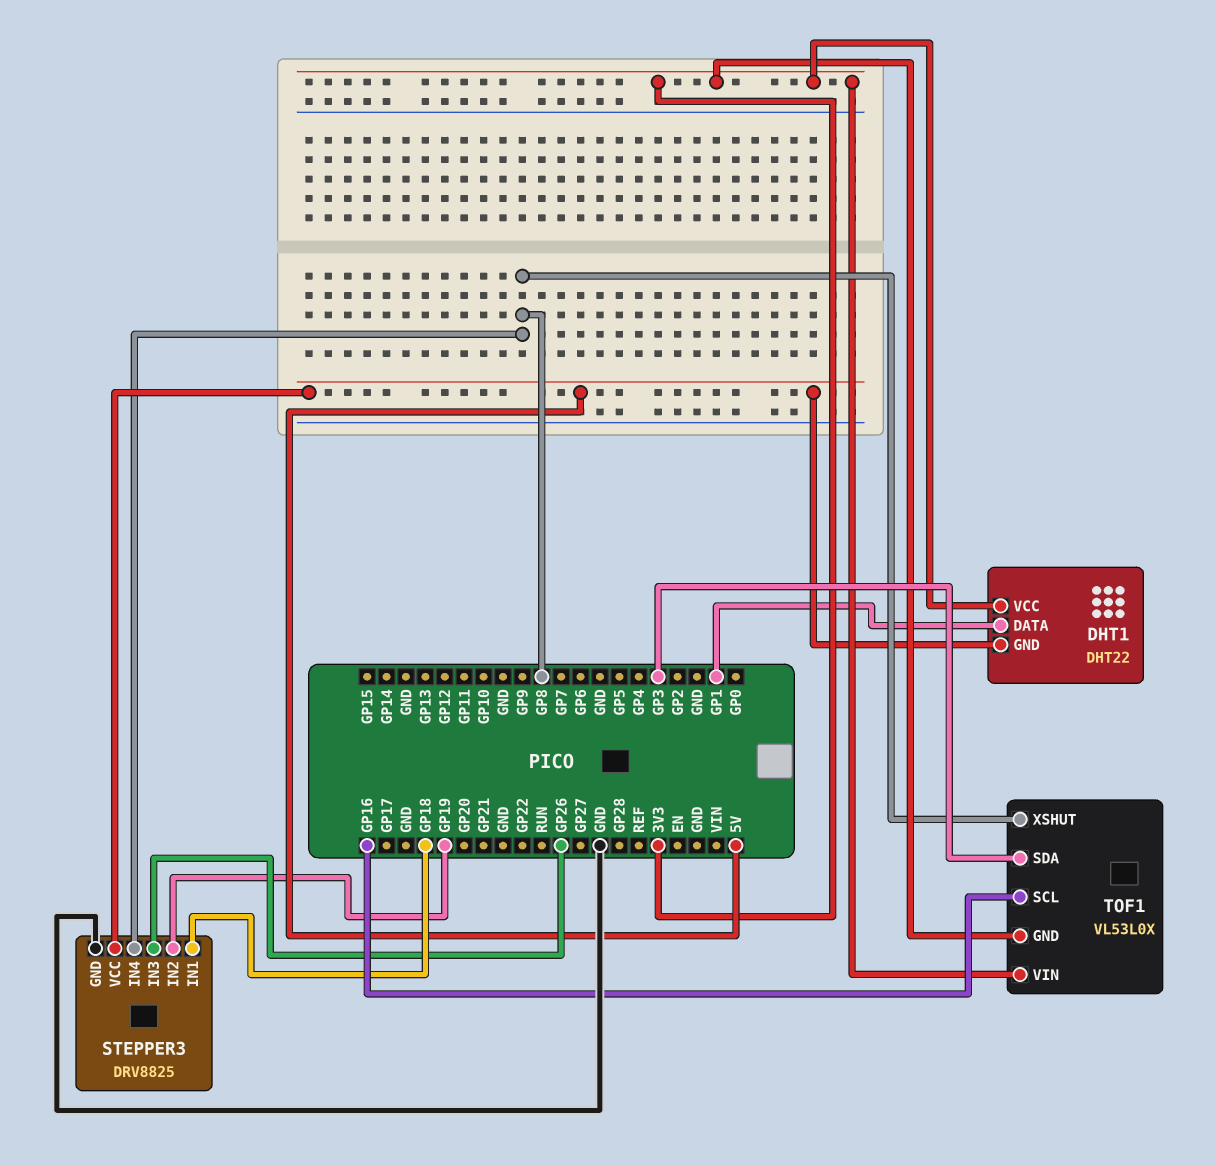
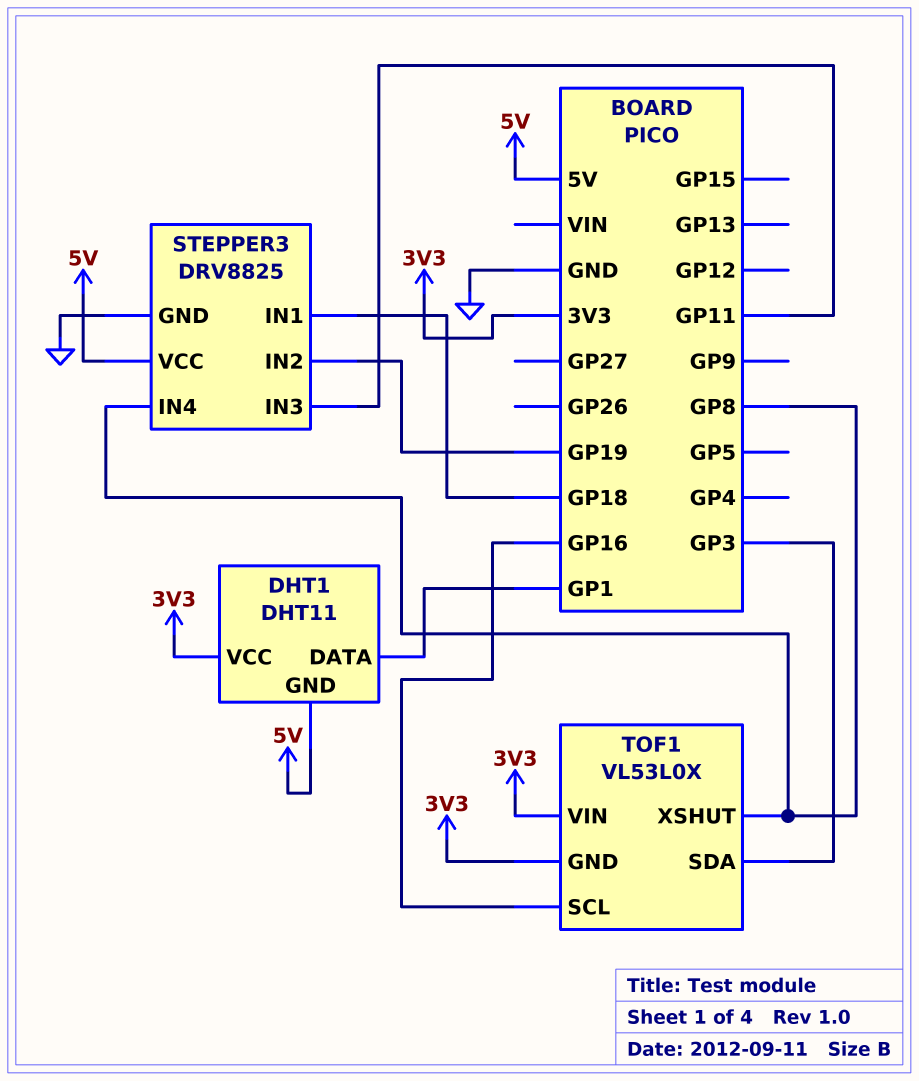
DHT1: DHT22 -> DHT11
STEPPER3 pin IN3: GP26 -> GP11

